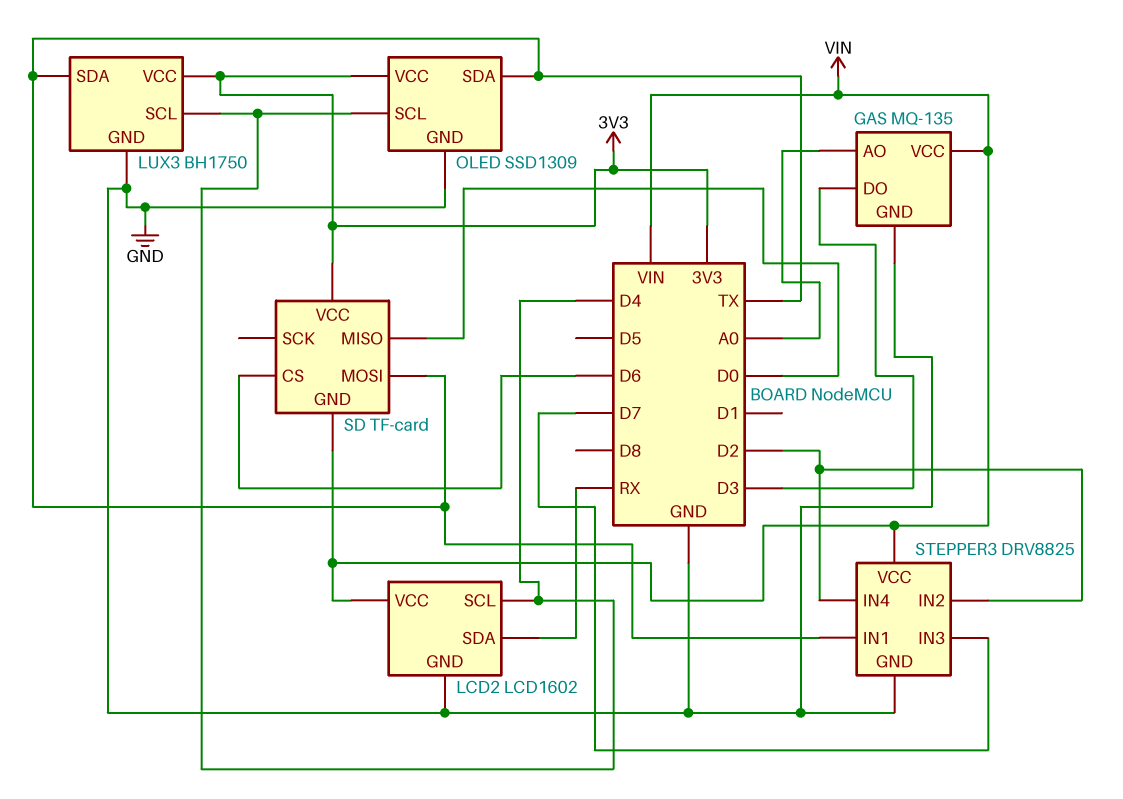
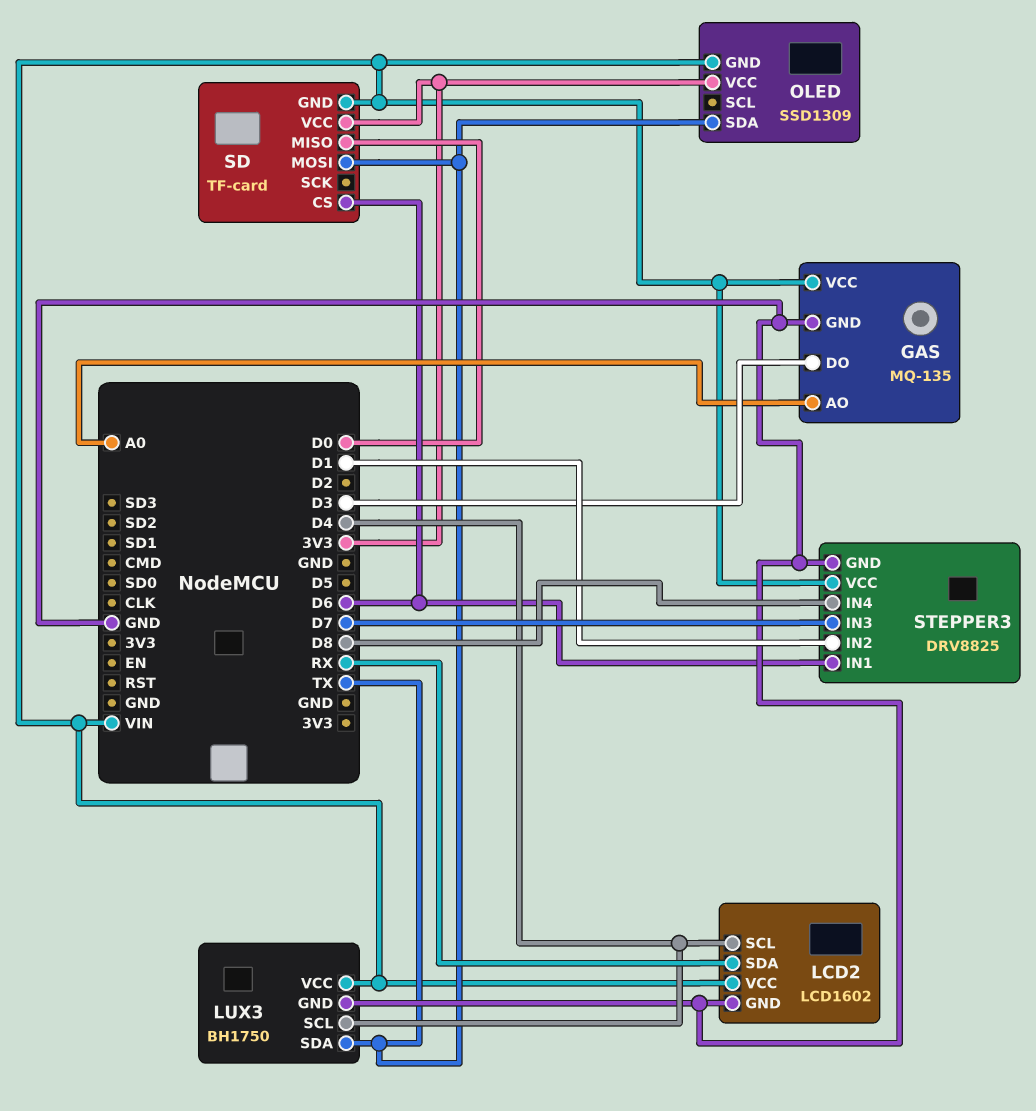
LUX3 pin VCC: 3V3 -> VIN
OLED pin GND: GND -> VIN
OLED pin SCL: D4 -> none
STEPPER3 pin IN1: TX -> D6
STEPPER3 pin IN2: D2 -> D1
STEPPER3 pin IN4: D2 -> D8

